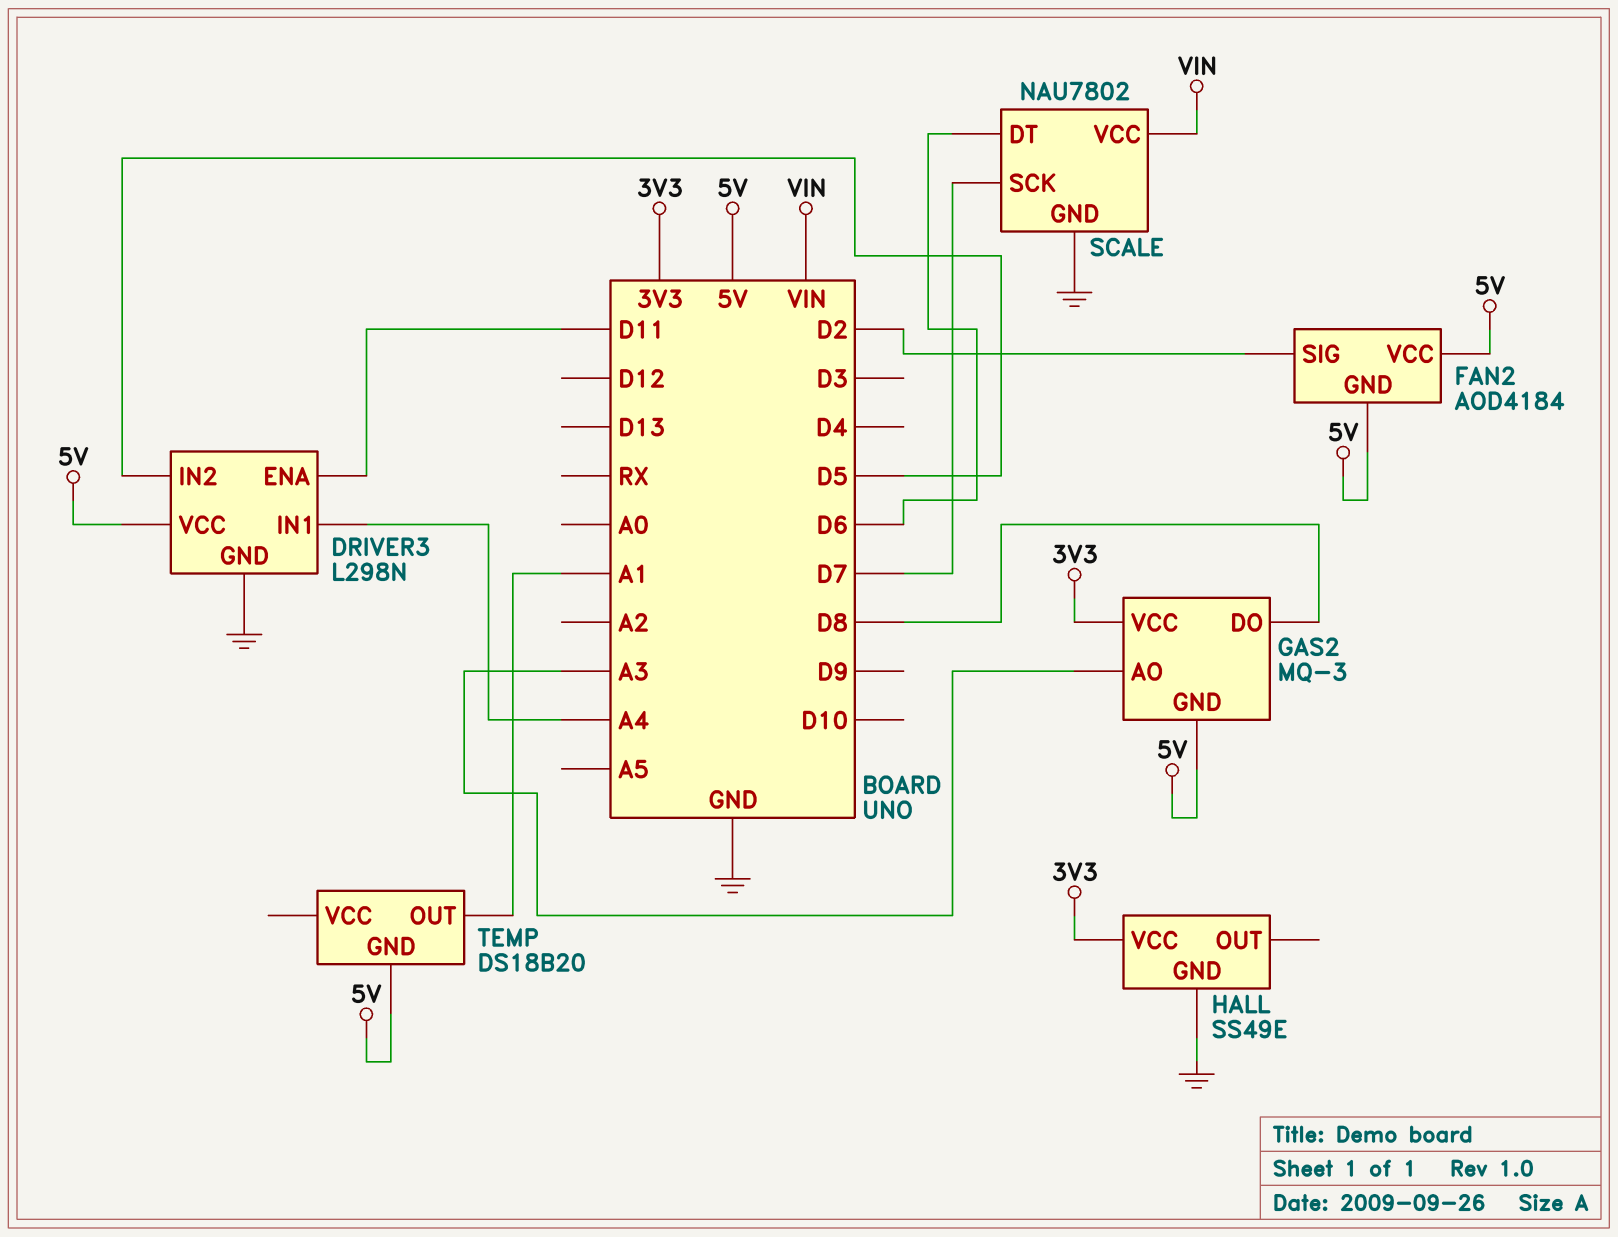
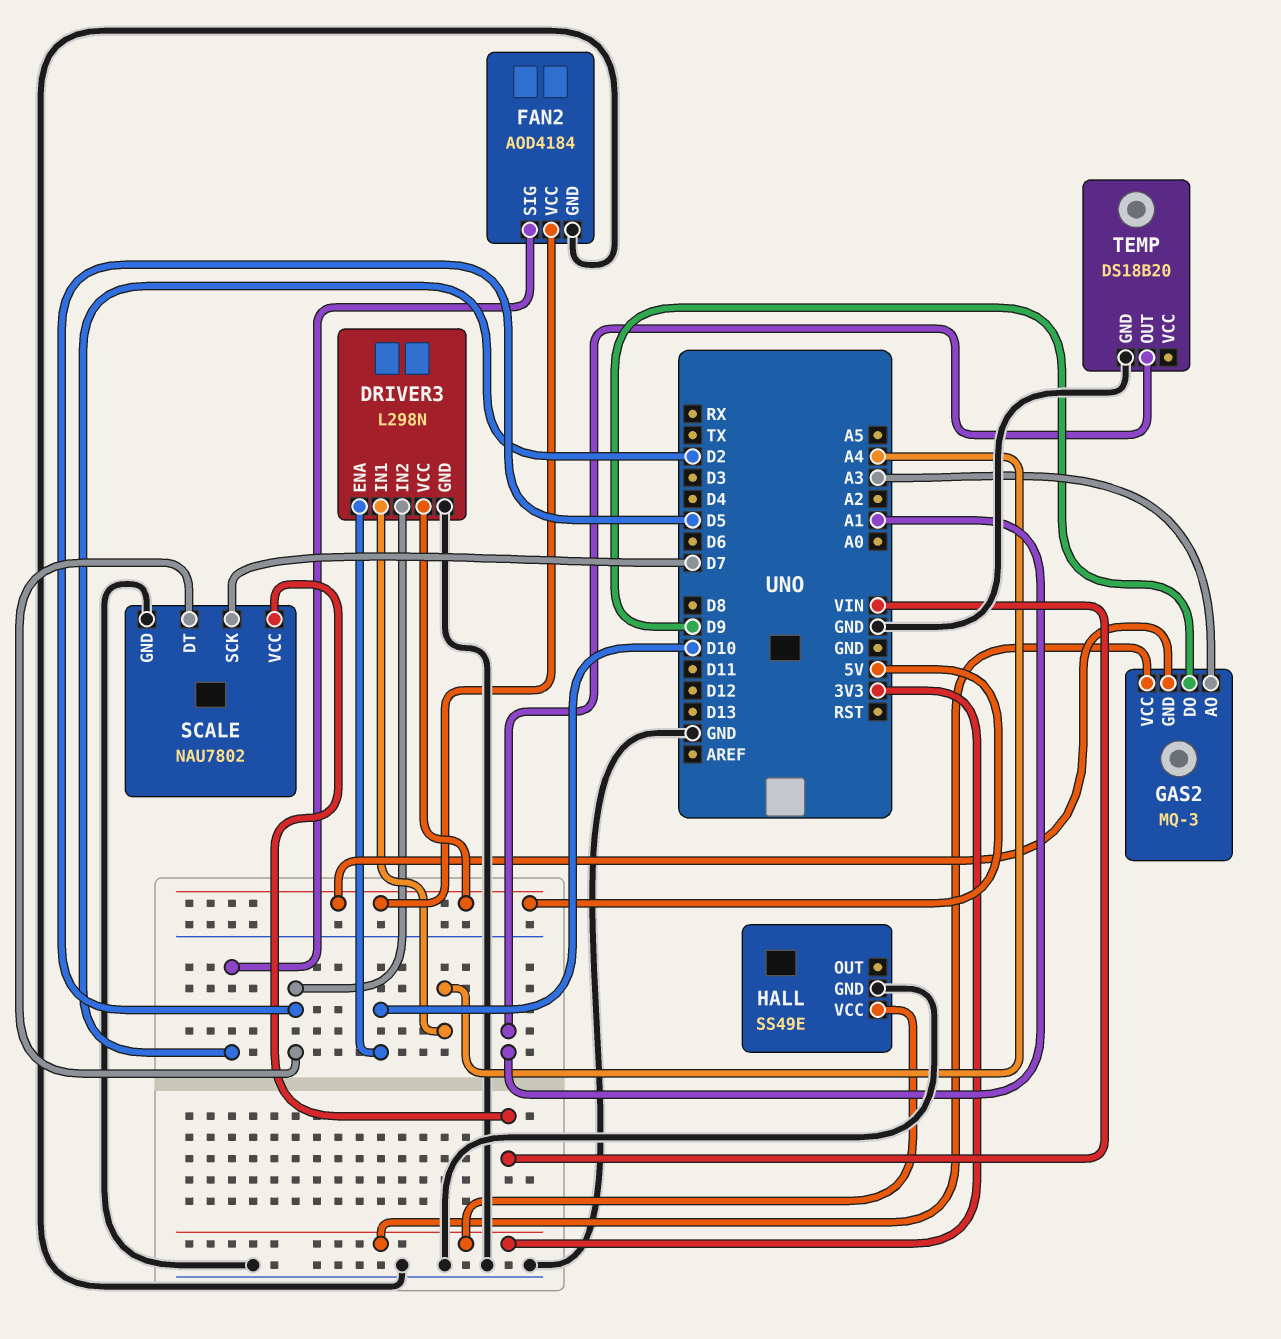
DRIVER3 pin ENA: D11 -> D10
FAN2 pin GND: 5V -> GND
GAS2 pin DO: D8 -> D9
SCALE pin DT: D6 -> D5
TEMP pin GND: 5V -> GND

